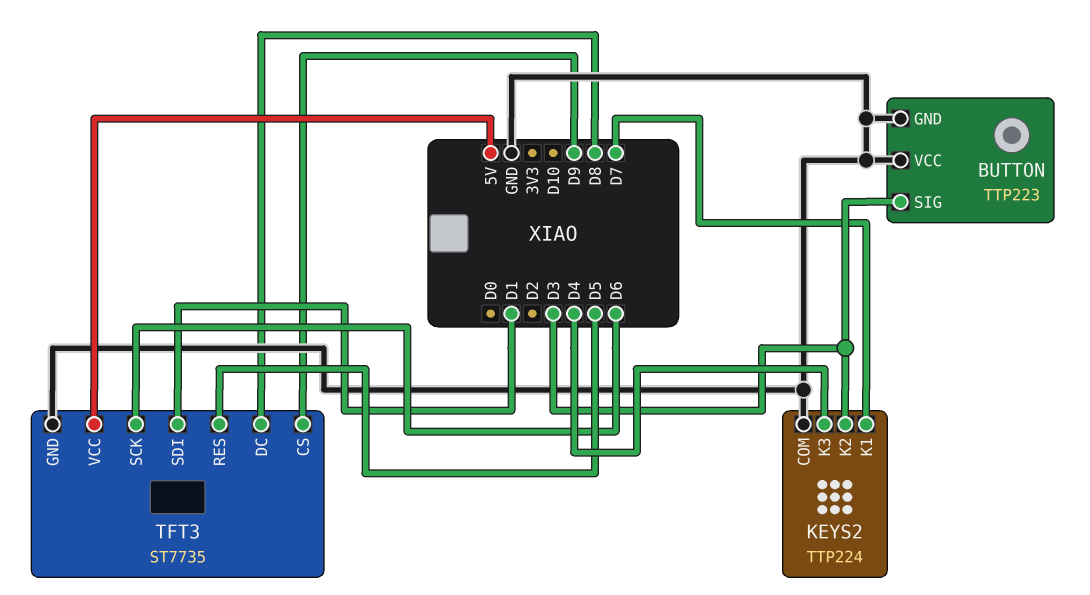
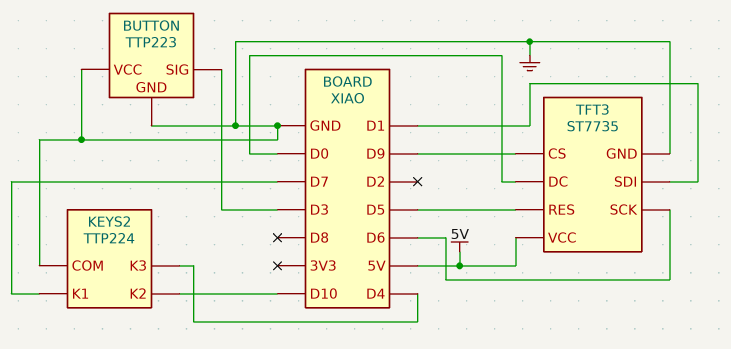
KEYS2 pin K2: D3 -> D10
TFT3 pin DC: D8 -> D0

